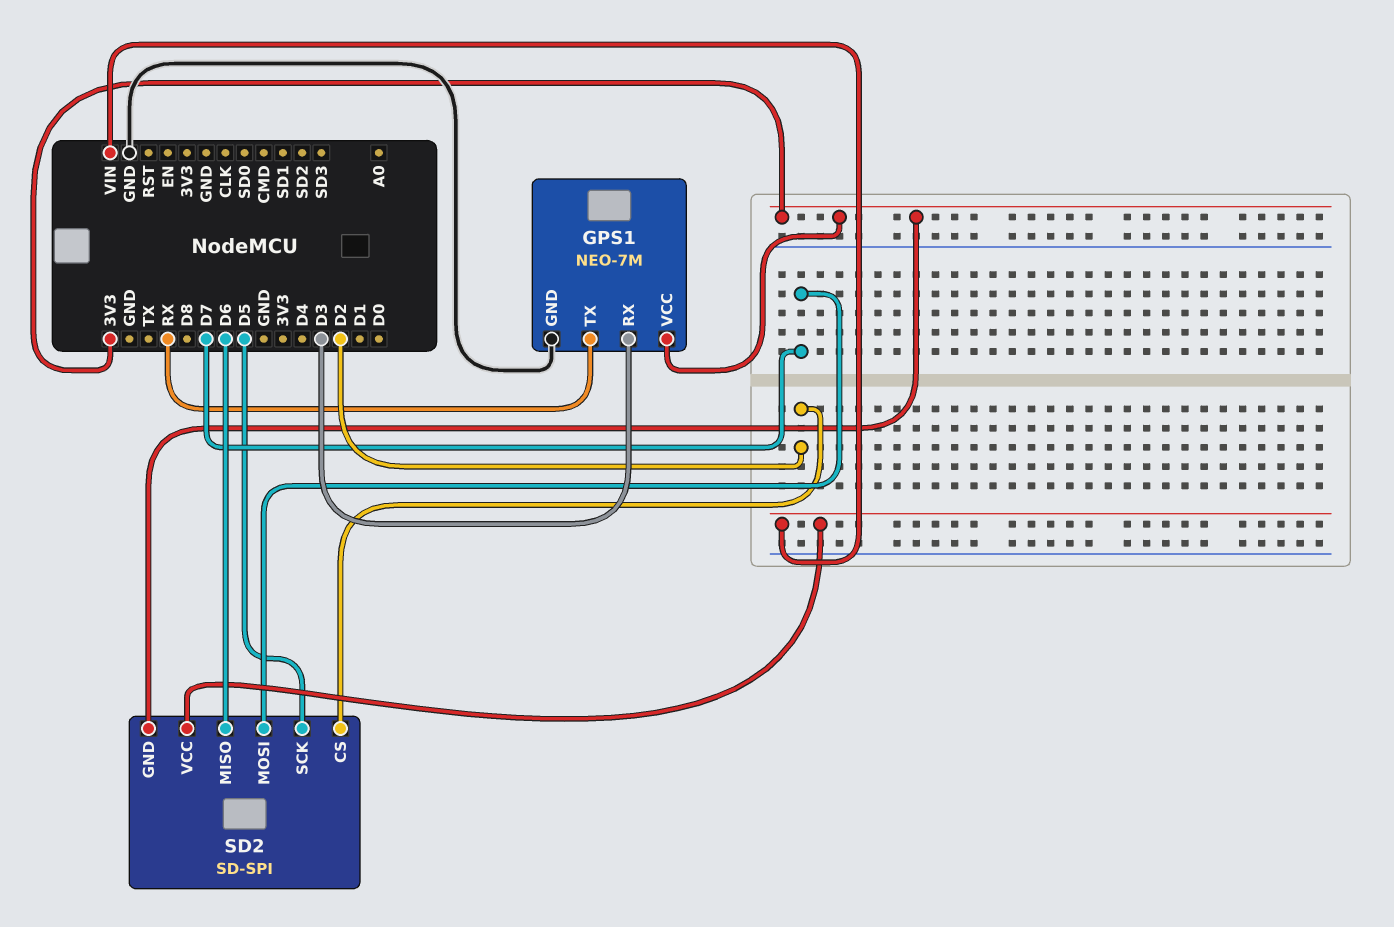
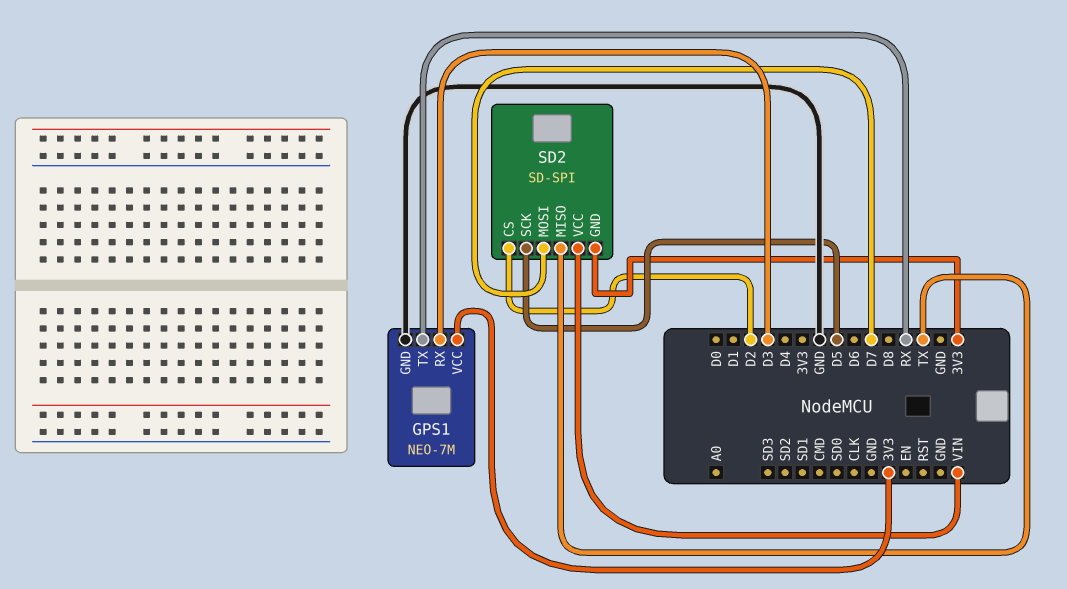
SD2 pin MISO: D6 -> TX

